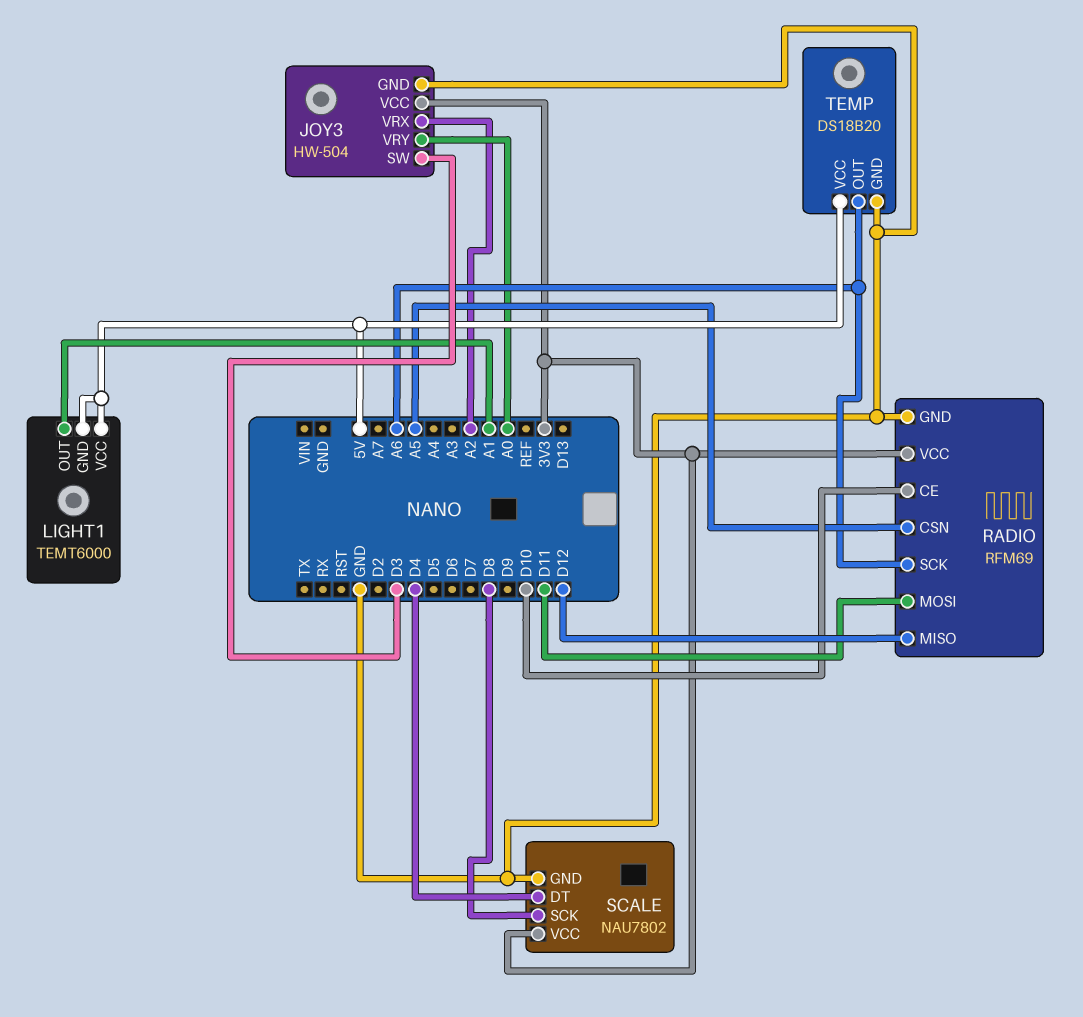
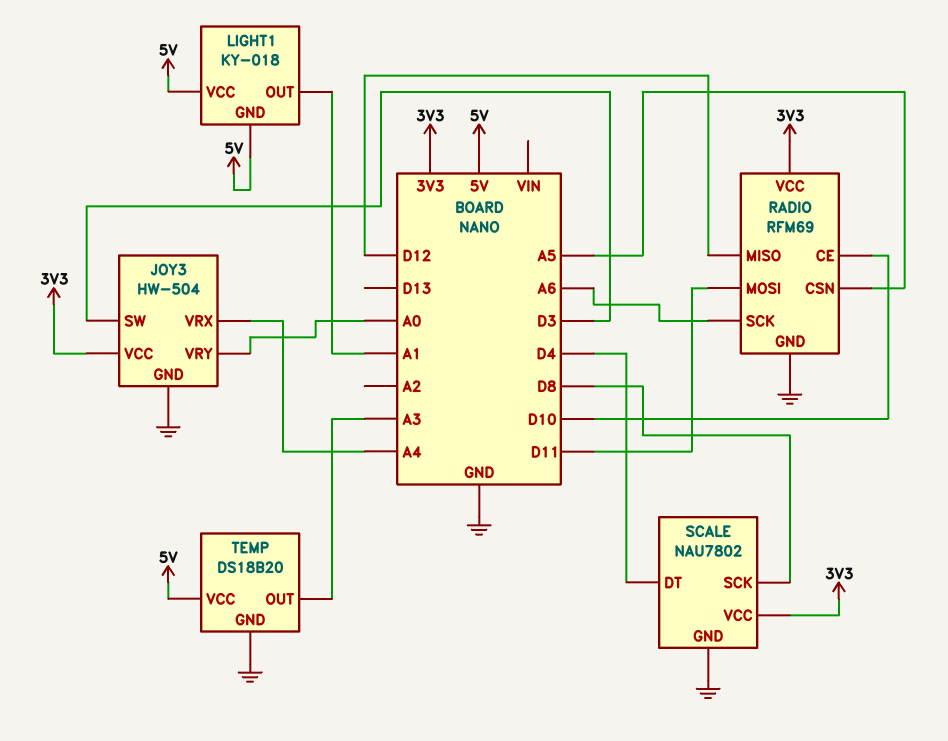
JOY3 pin VRX: A2 -> A4
LIGHT1: TEMT6000 -> KY-018
TEMP pin OUT: A6 -> A3

